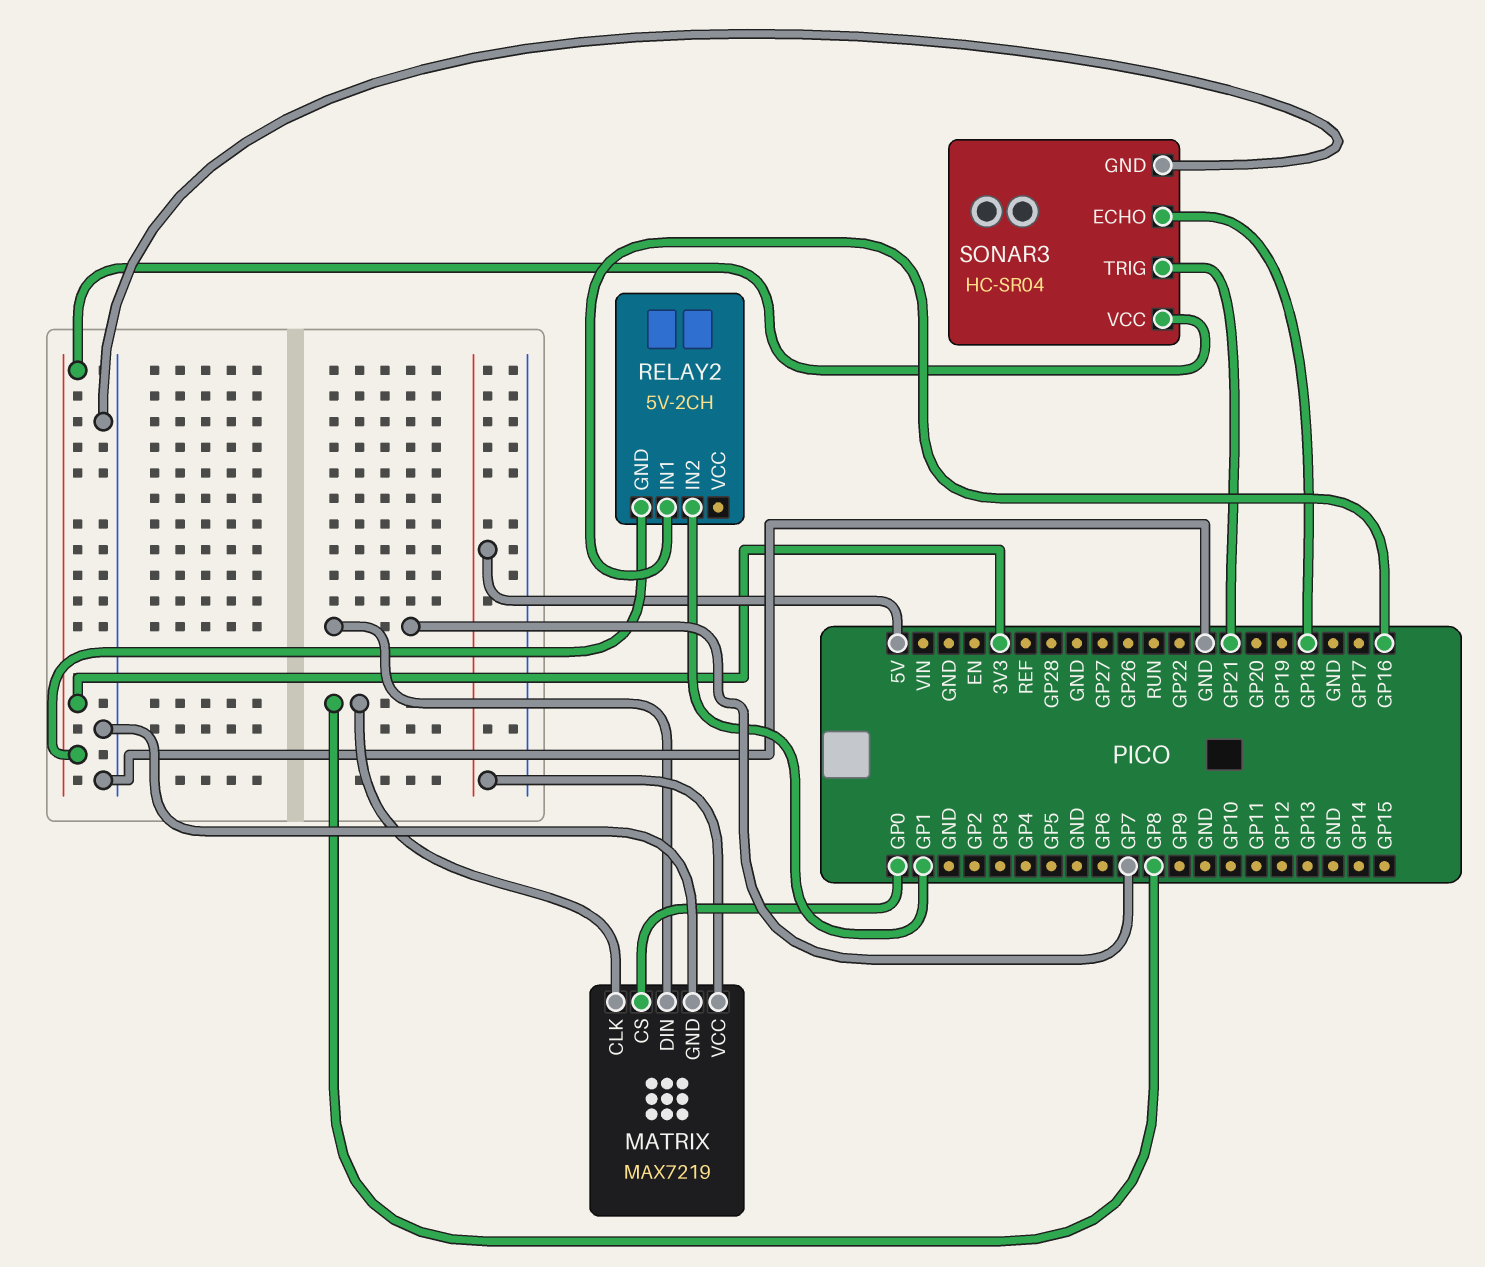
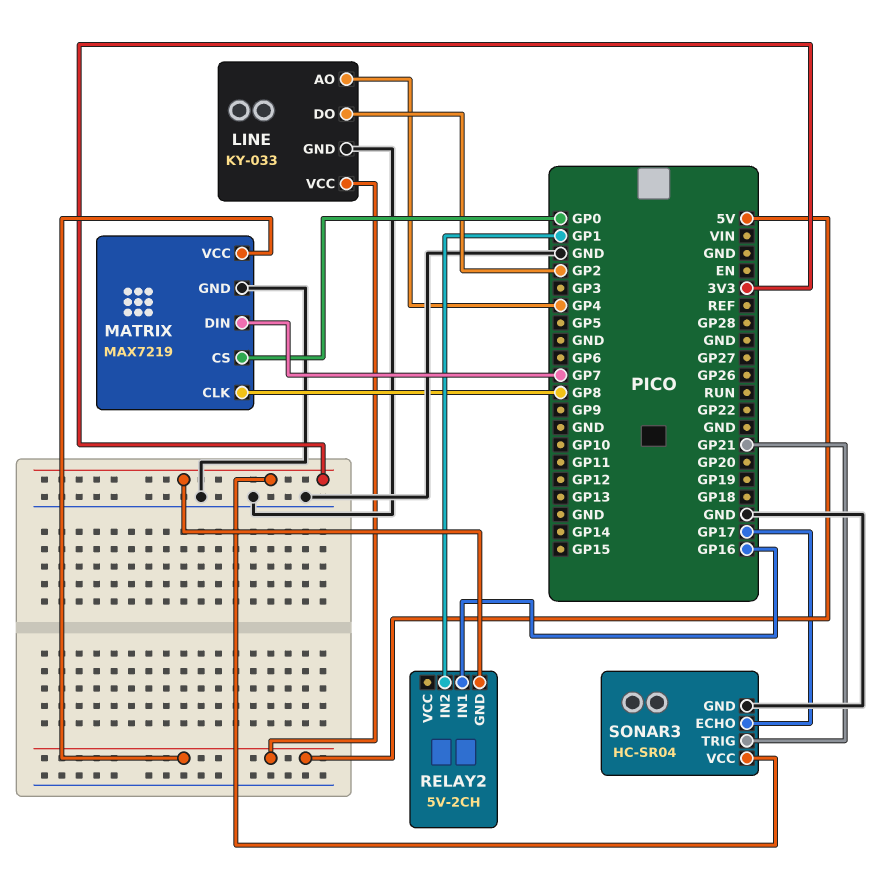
LINE: none -> KY-033
LINE pin AO: none -> GP4
LINE pin DO: none -> GP2
LINE pin GND: none -> GND
LINE pin VCC: none -> 5V
SONAR3 pin ECHO: GP18 -> GP17

